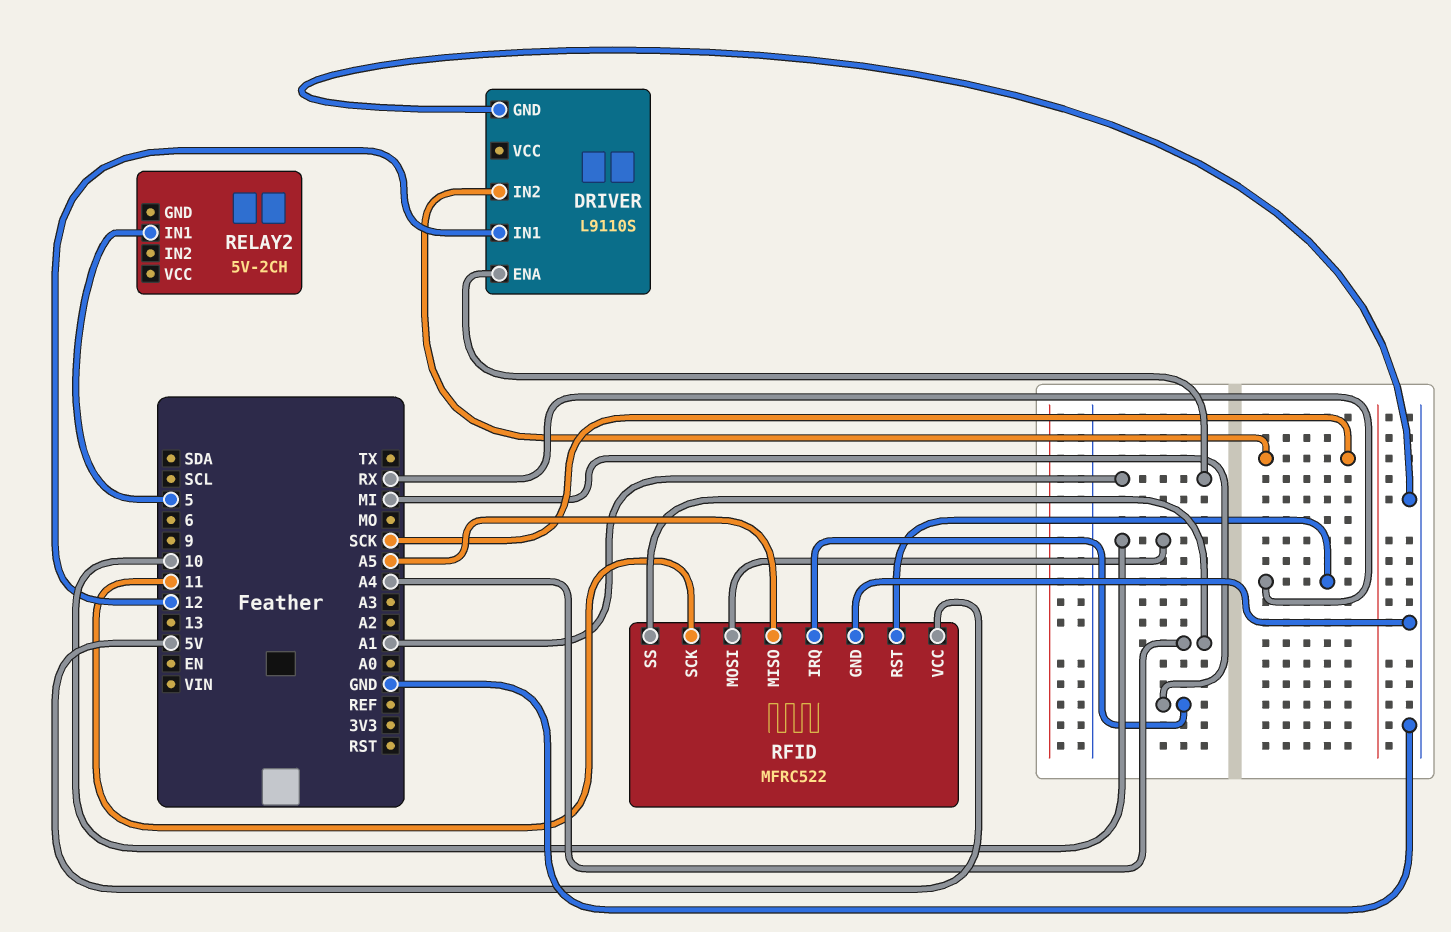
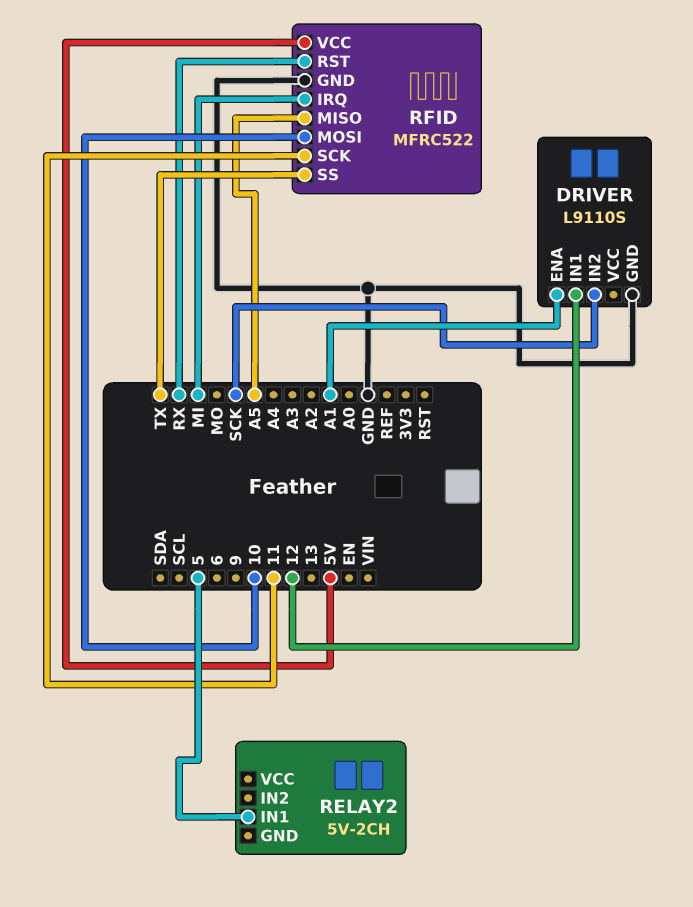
RFID pin SS: A4 -> TX

